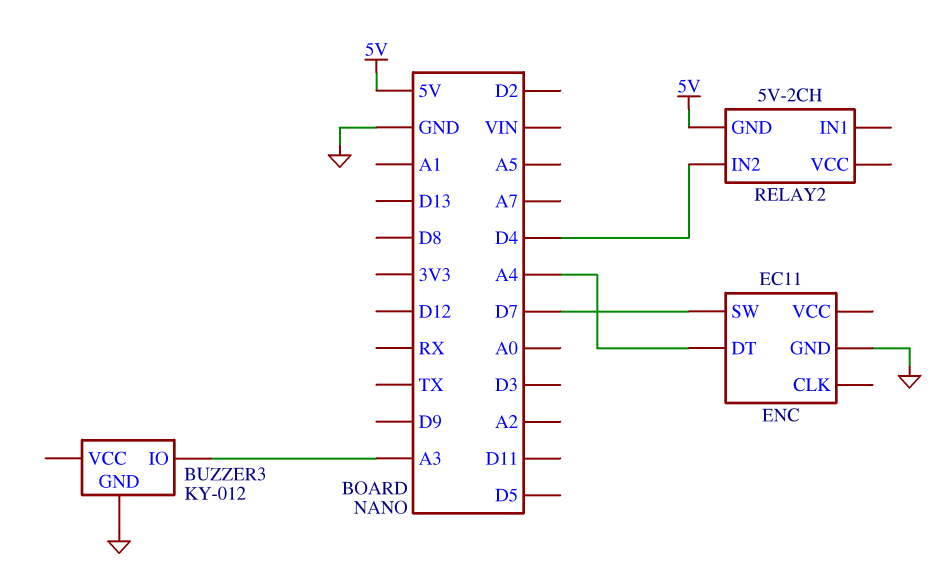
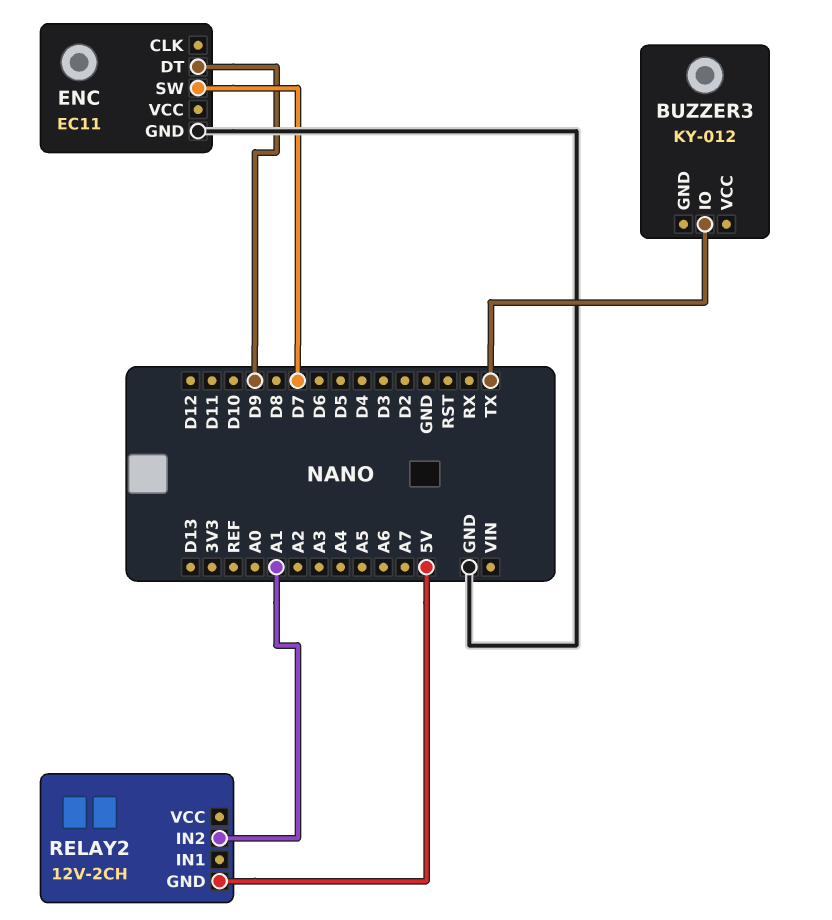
BUZZER3 pin GND: GND -> none
BUZZER3 pin IO: A3 -> TX
ENC pin DT: A4 -> D9
RELAY2: 5V-2CH -> 12V-2CH
RELAY2 pin IN2: D4 -> A1

